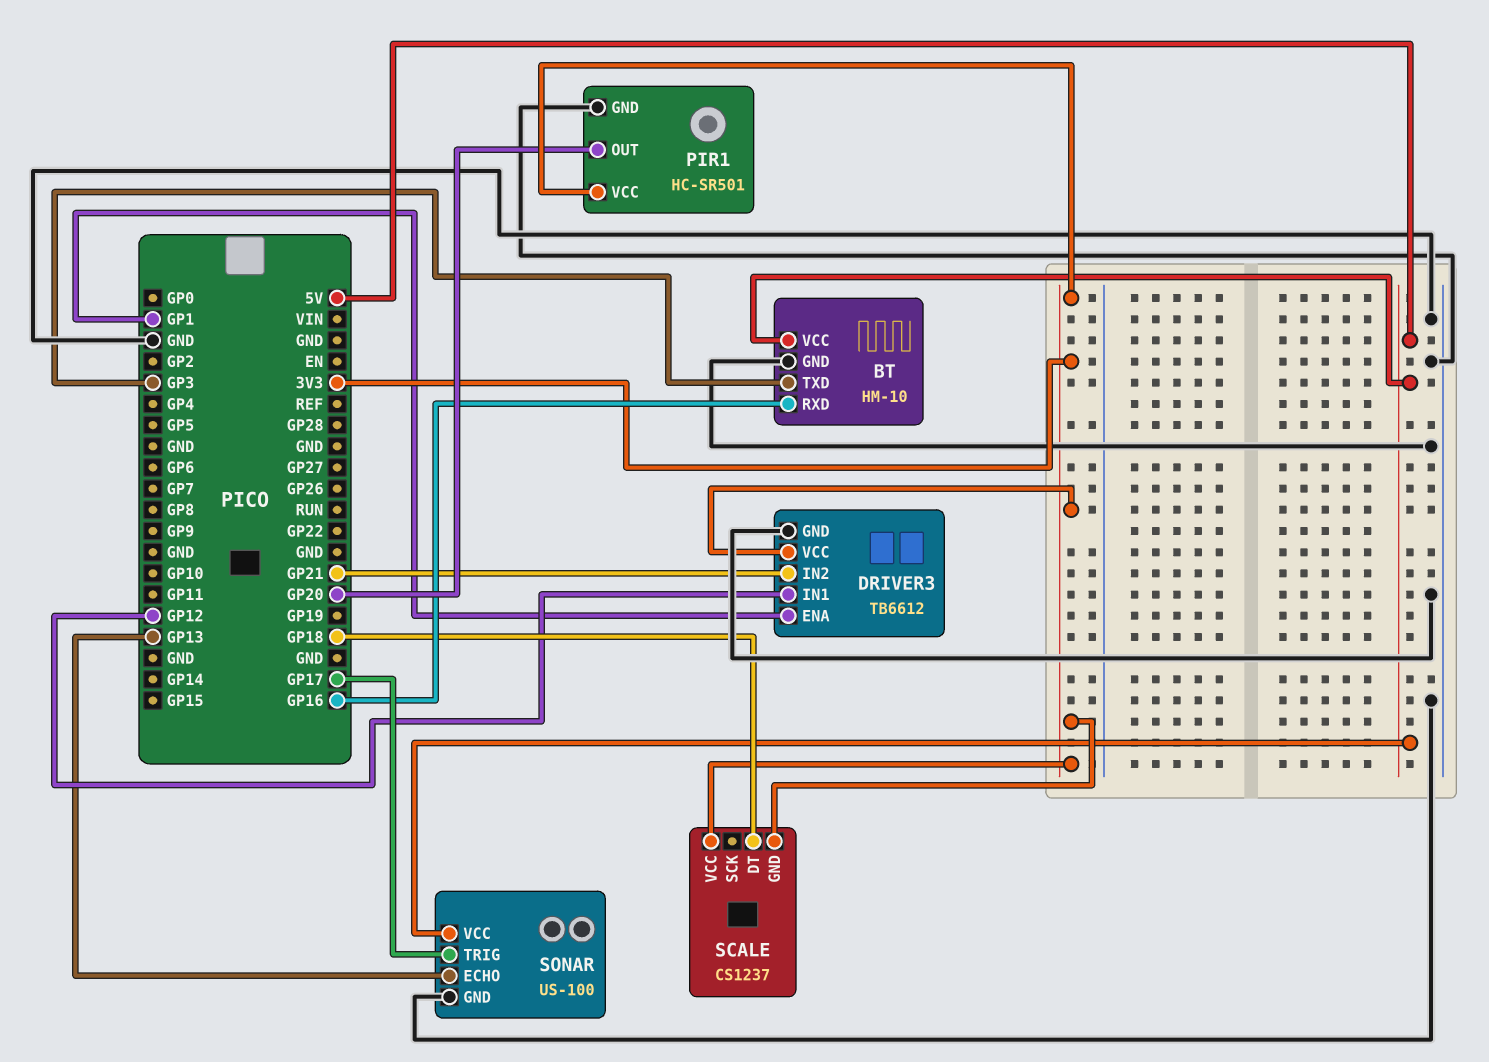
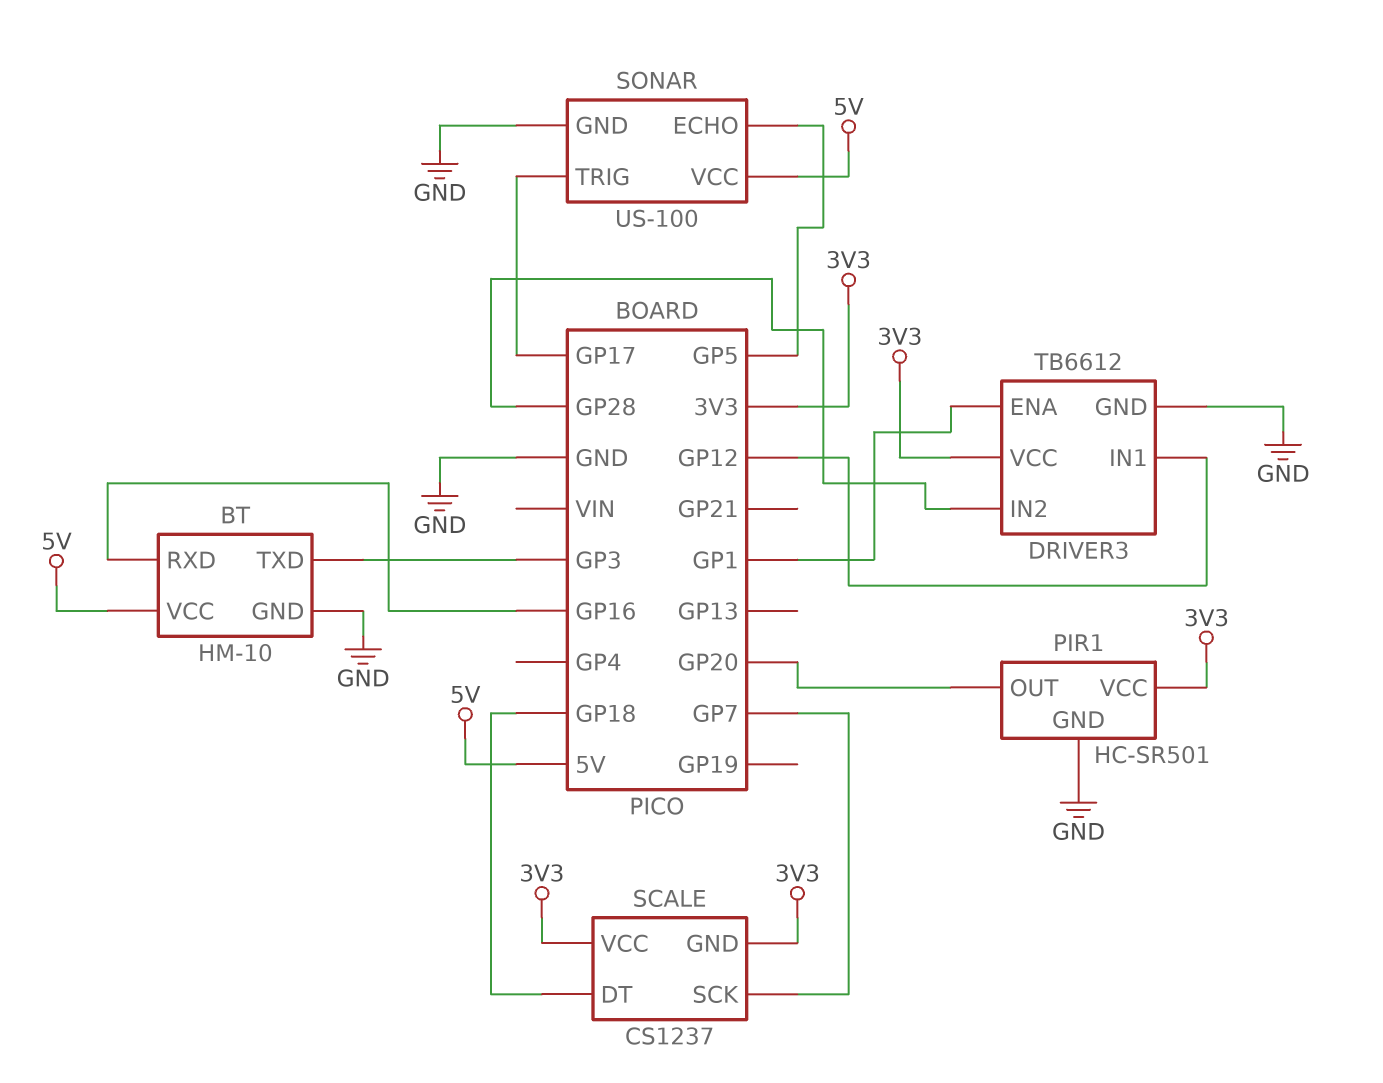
DRIVER3 pin IN2: GP21 -> GP28
SCALE pin SCK: none -> GP7
SONAR pin ECHO: GP13 -> GP5

